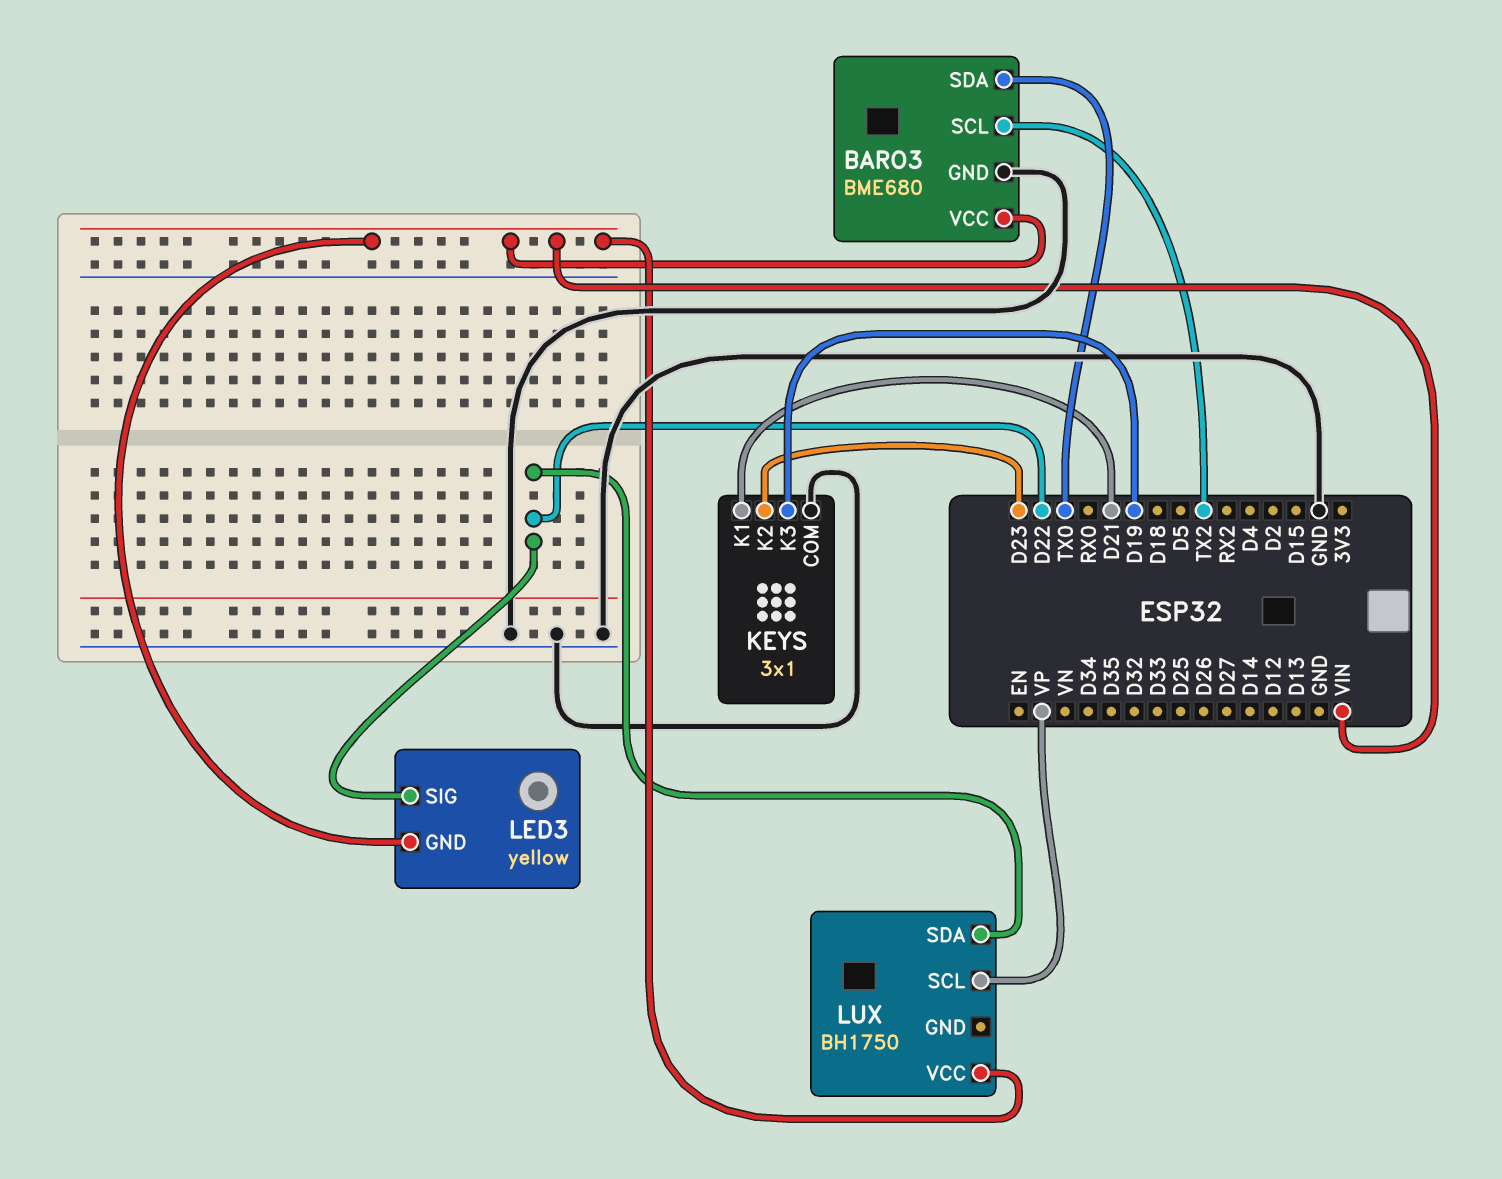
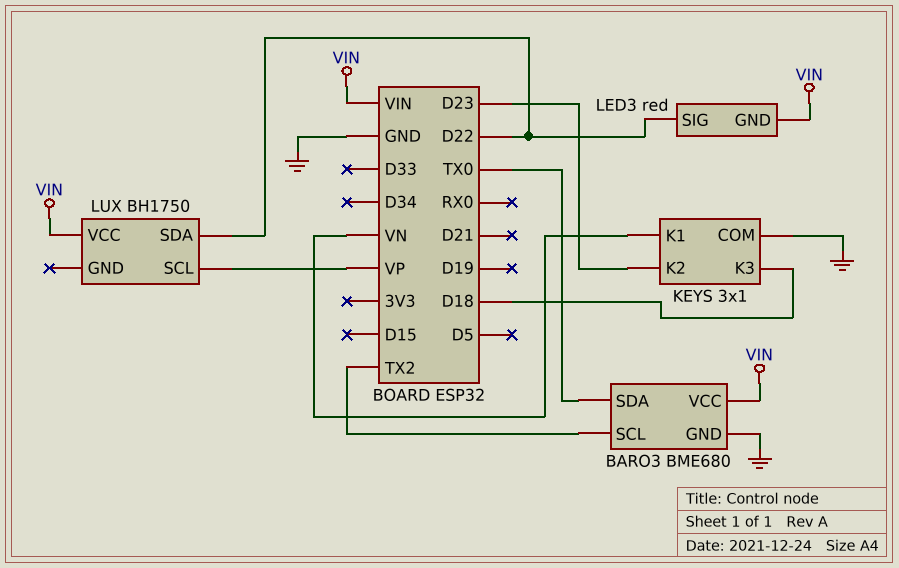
KEYS pin K1: D21 -> VN
KEYS pin K3: D19 -> D18
LED3: yellow -> red

